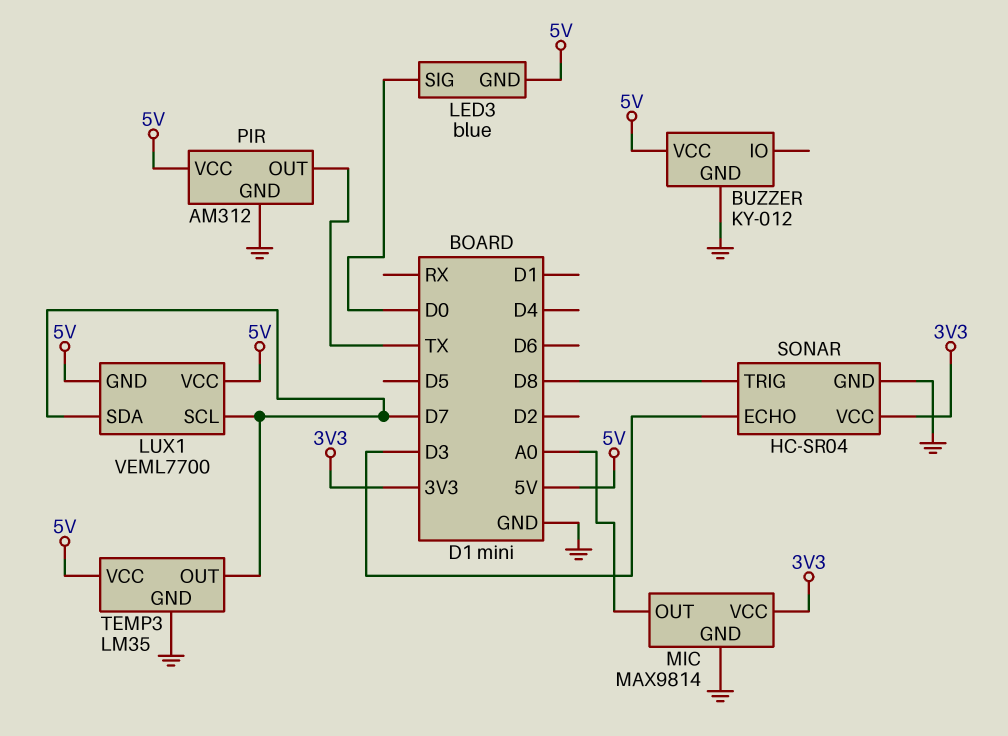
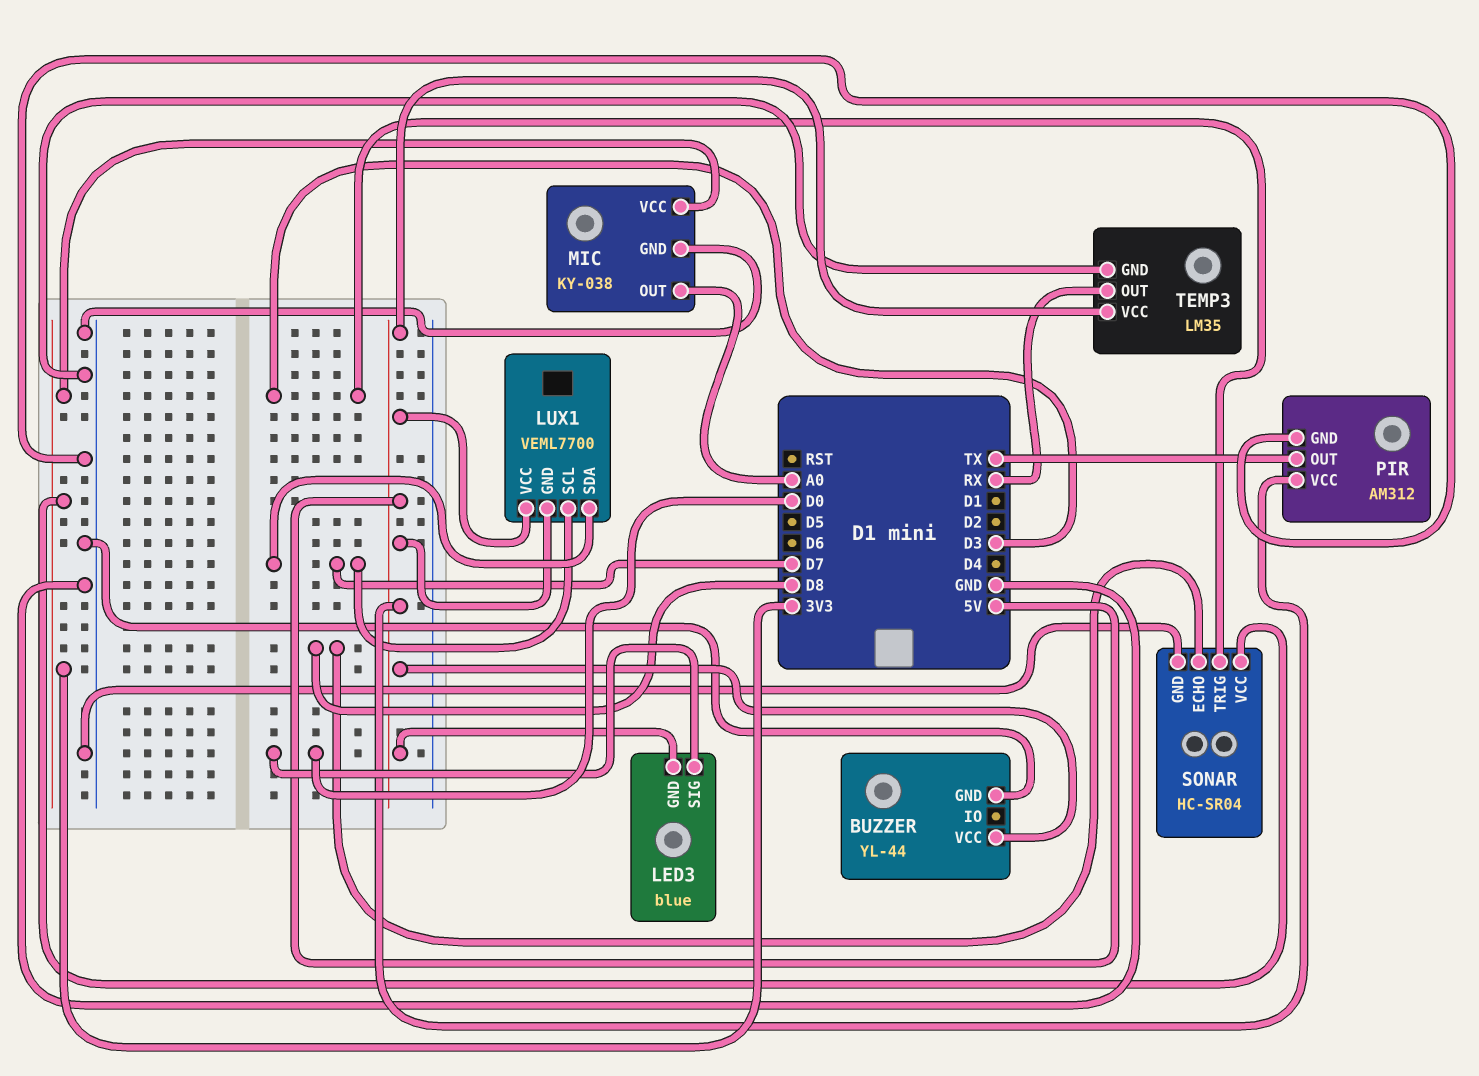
BUZZER: KY-012 -> YL-44
MIC: MAX9814 -> KY-038
SONAR pin ECHO: D3 -> D8
SONAR pin TRIG: D8 -> D3
TEMP3 pin OUT: D7 -> RX

